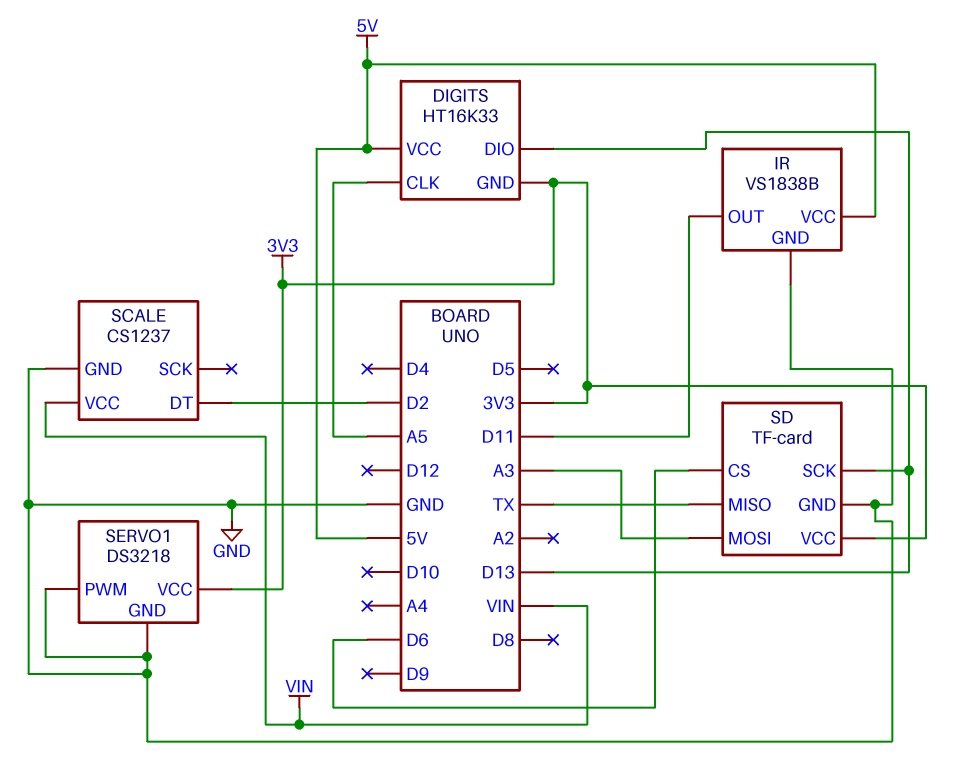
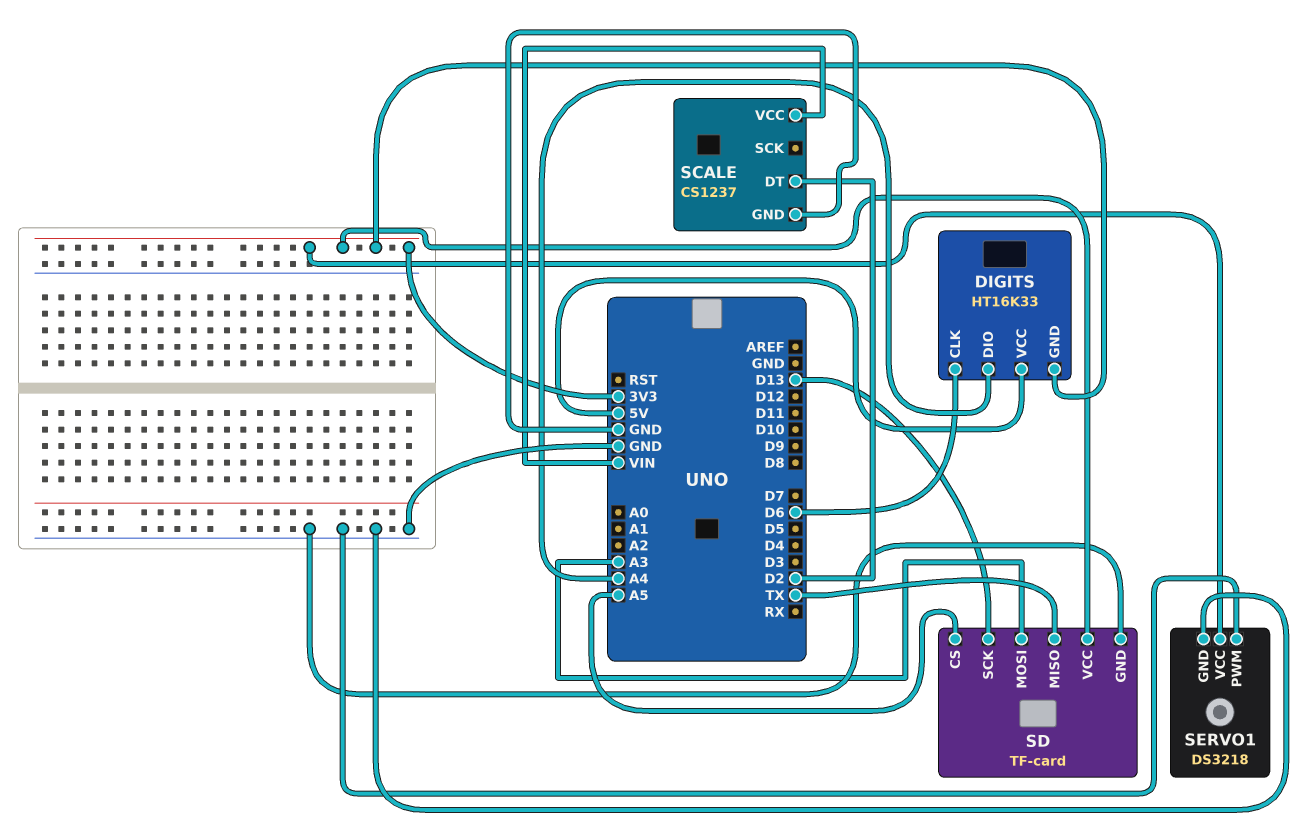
DIGITS pin CLK: A5 -> D6
DIGITS pin DIO: D13 -> A4
IR: VS1838B -> none
IR pin GND: GND -> none
IR pin OUT: D11 -> none
IR pin VCC: 5V -> none
SD pin CS: D6 -> A5

